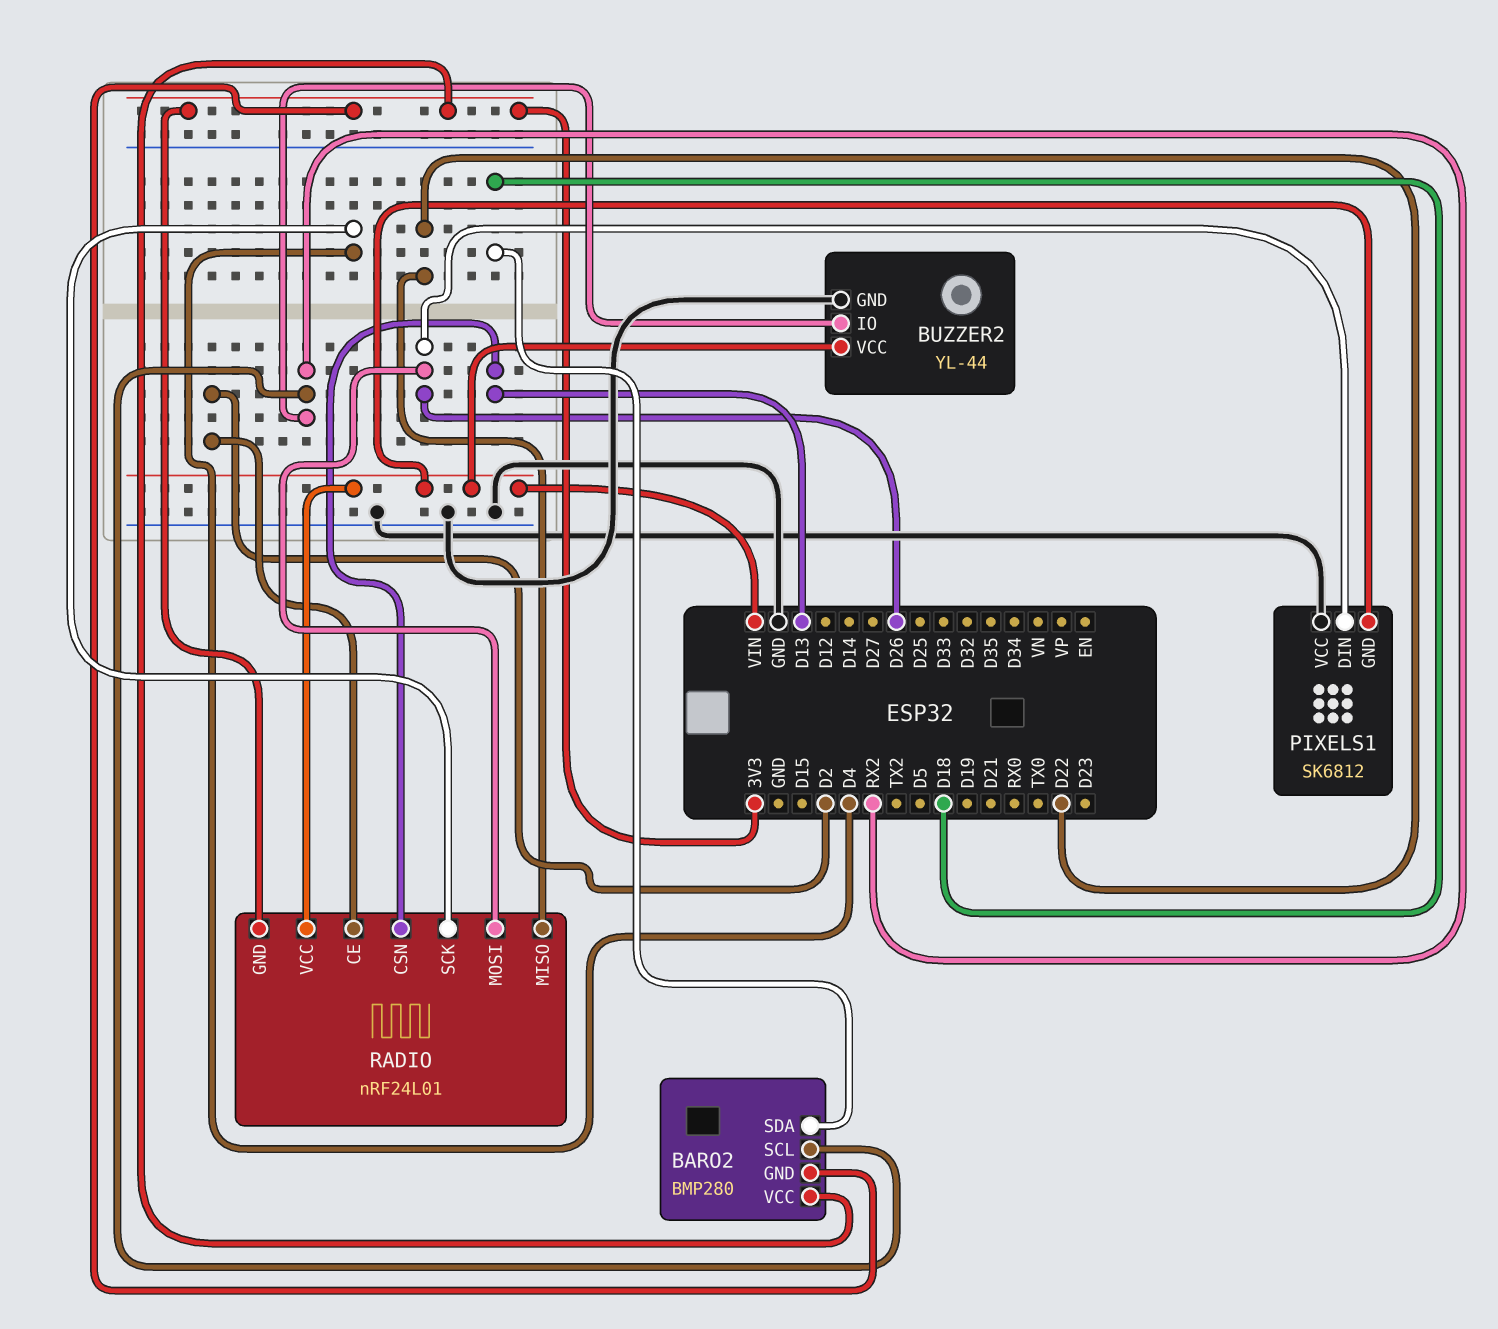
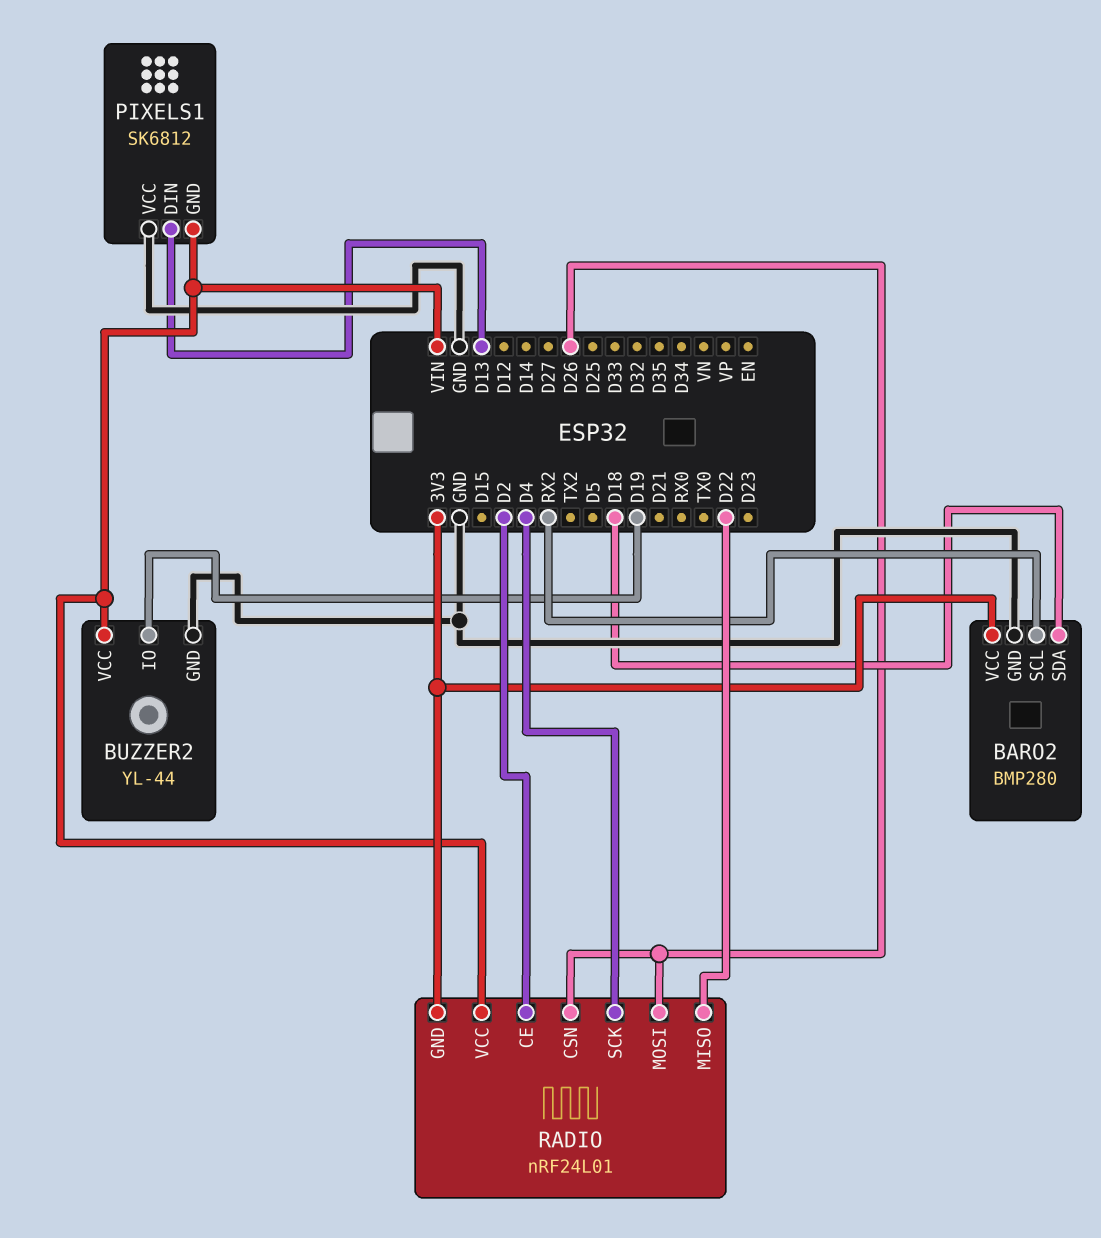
BARO2 pin GND: 3V3 -> GND
BUZZER2 pin IO: RX2 -> D19
PIXELS1 pin DIN: D26 -> D13
RADIO pin CSN: D13 -> D26

